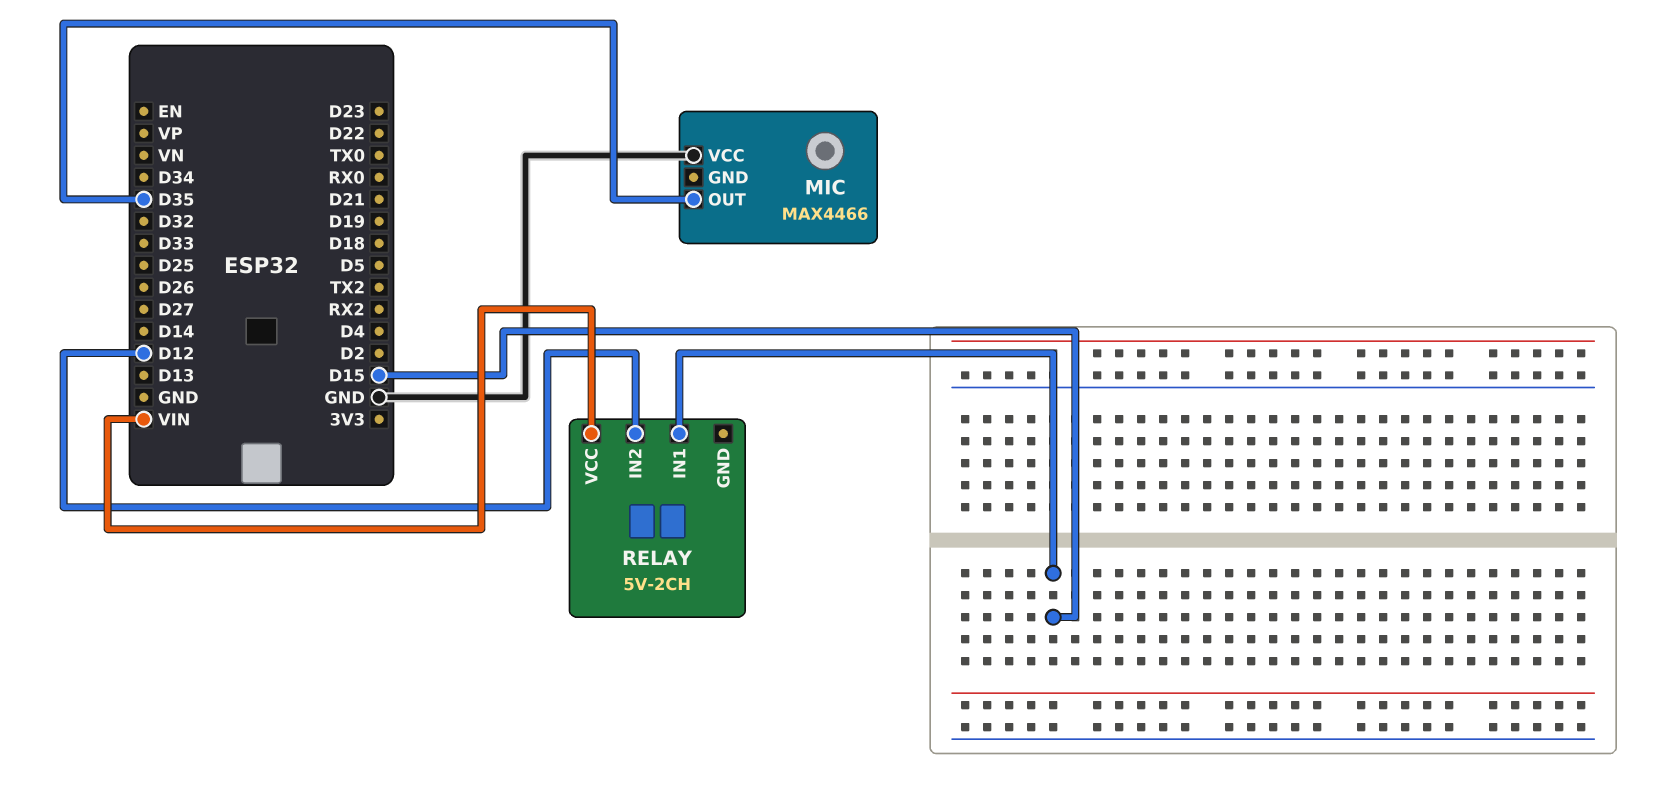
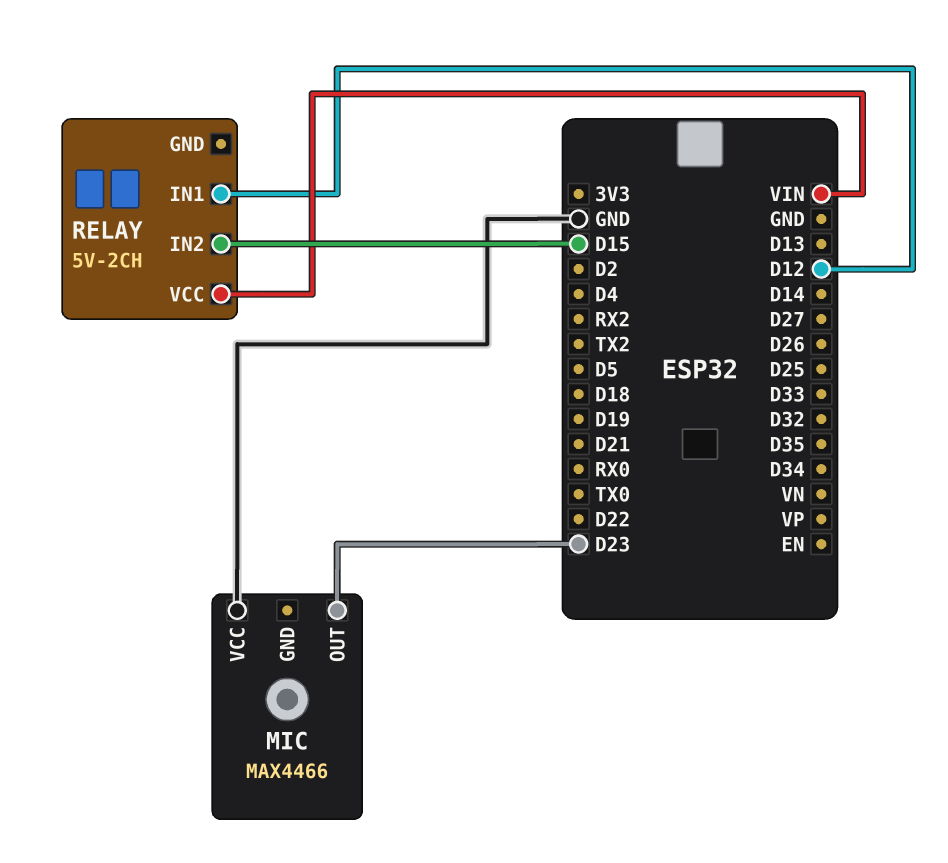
MIC pin OUT: D35 -> D23
RELAY pin IN1: D15 -> D12
RELAY pin IN2: D12 -> D15

